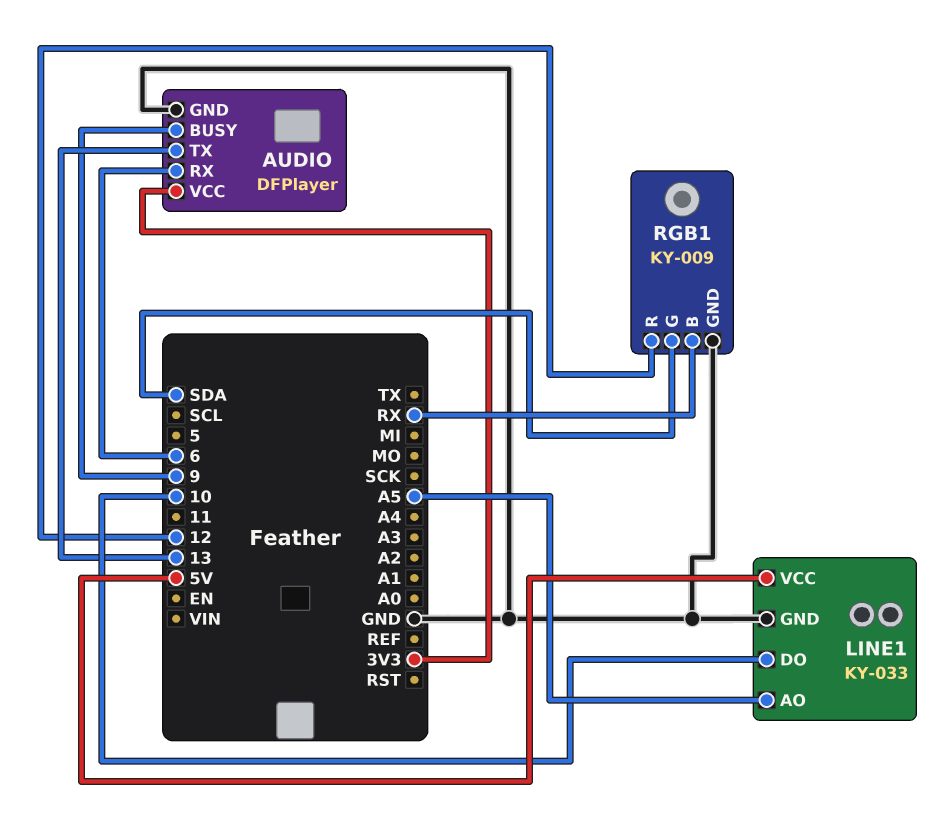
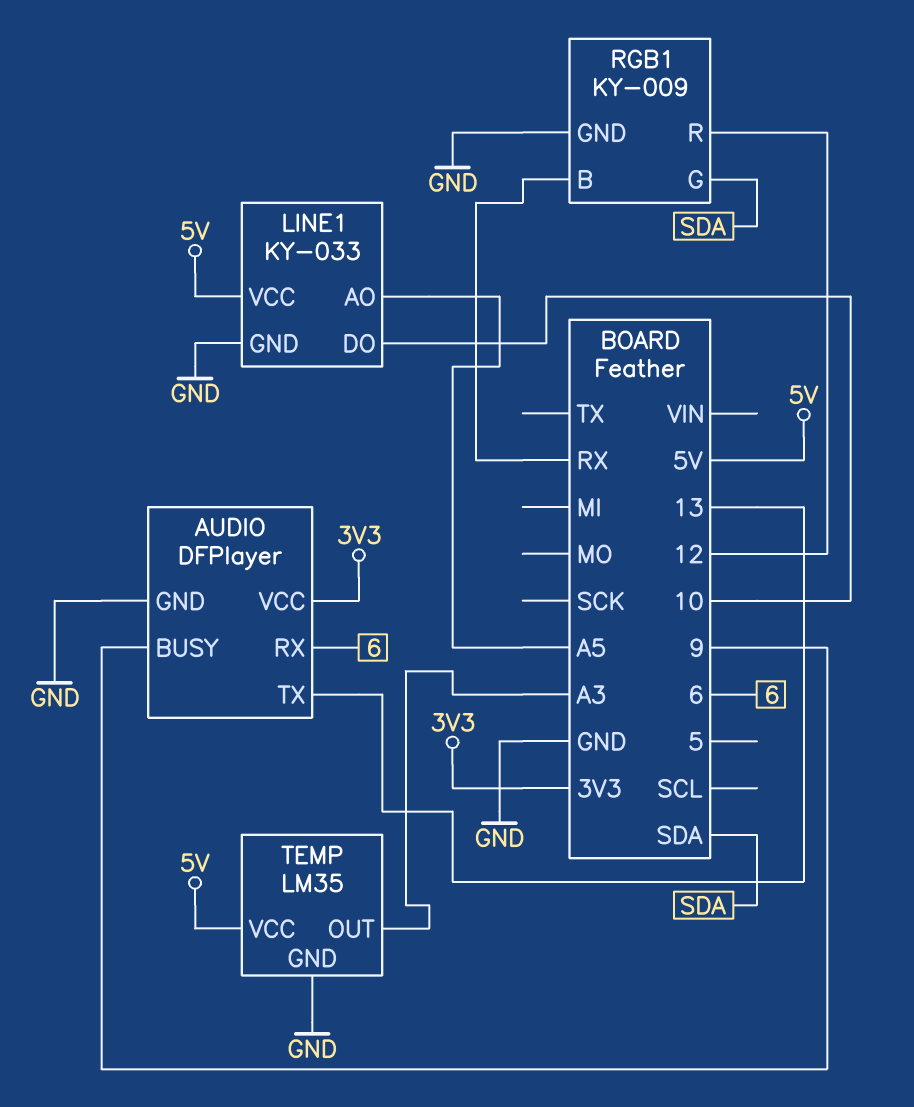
TEMP: none -> LM35
TEMP pin GND: none -> GND
TEMP pin OUT: none -> A3
TEMP pin VCC: none -> 5V

